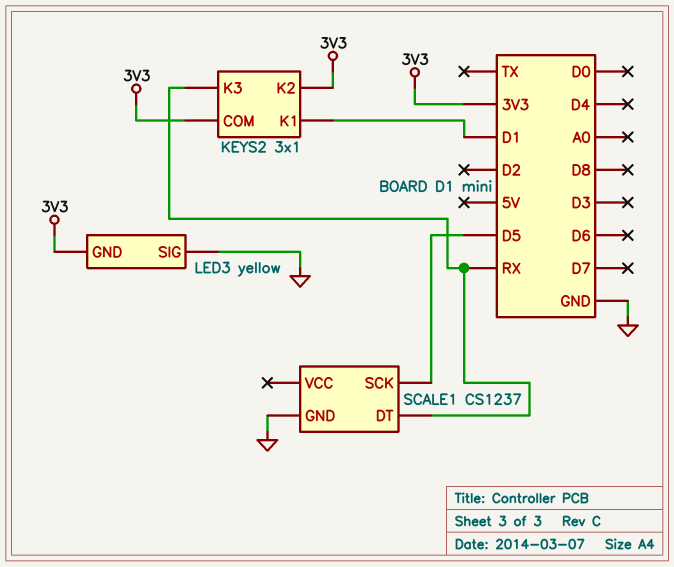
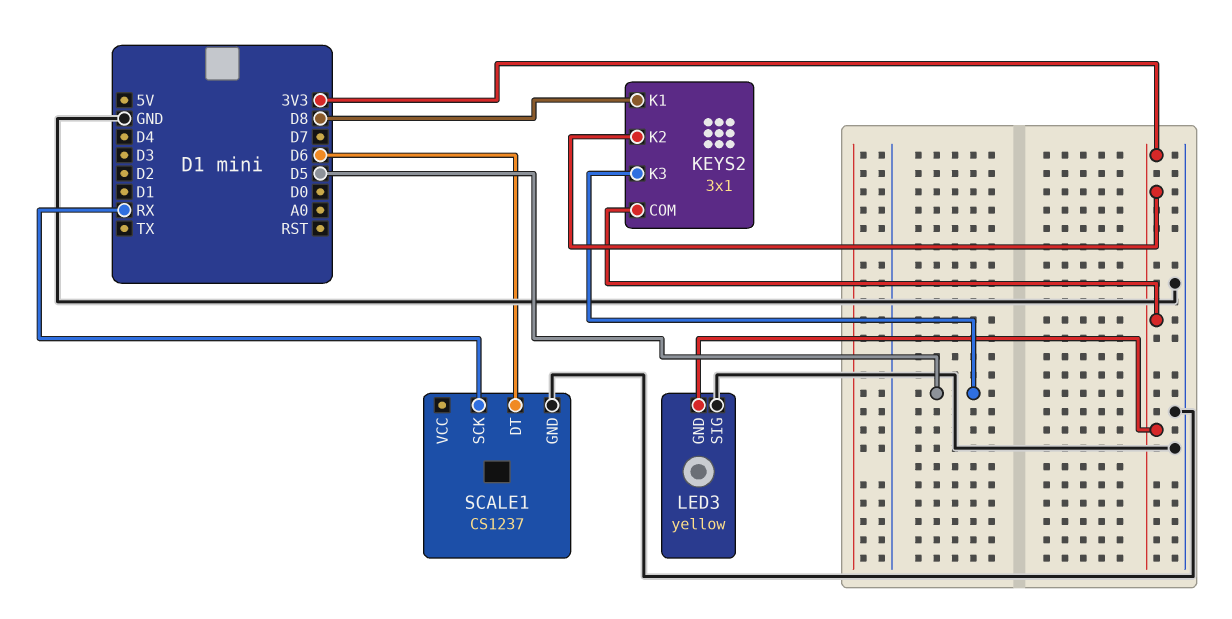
KEYS2 pin K1: D1 -> D8
KEYS2 pin K3: RX -> D5
SCALE1 pin DT: RX -> D6
SCALE1 pin SCK: D5 -> RX

